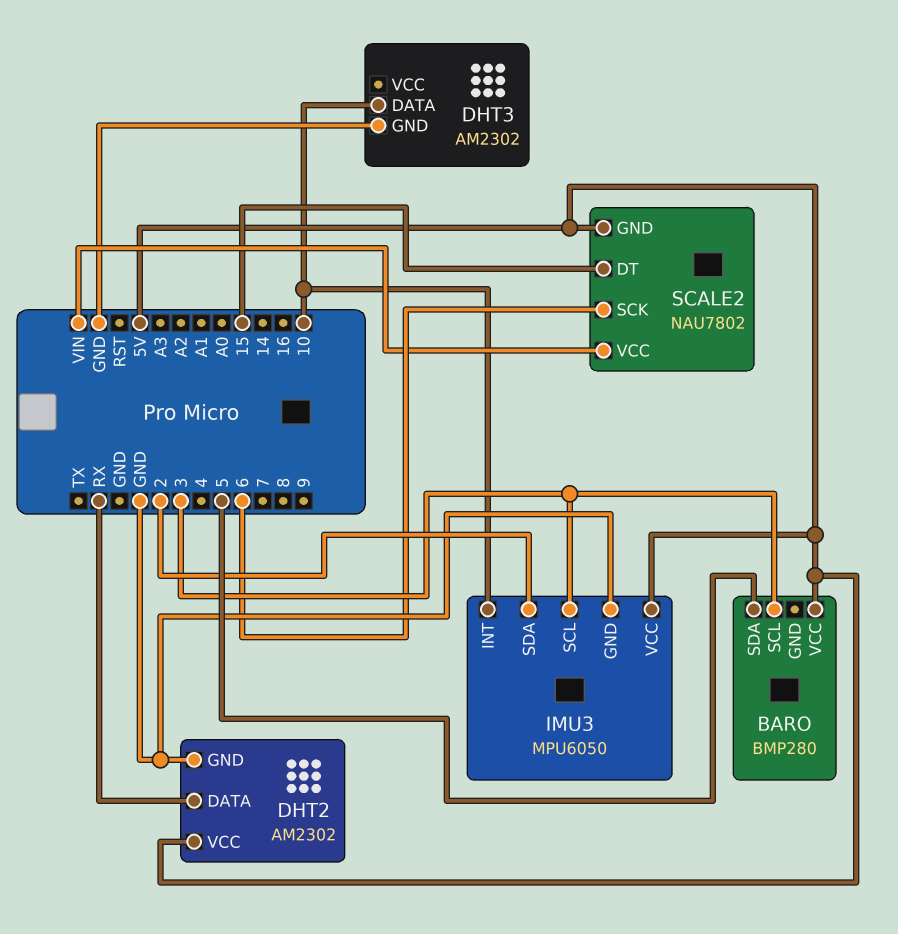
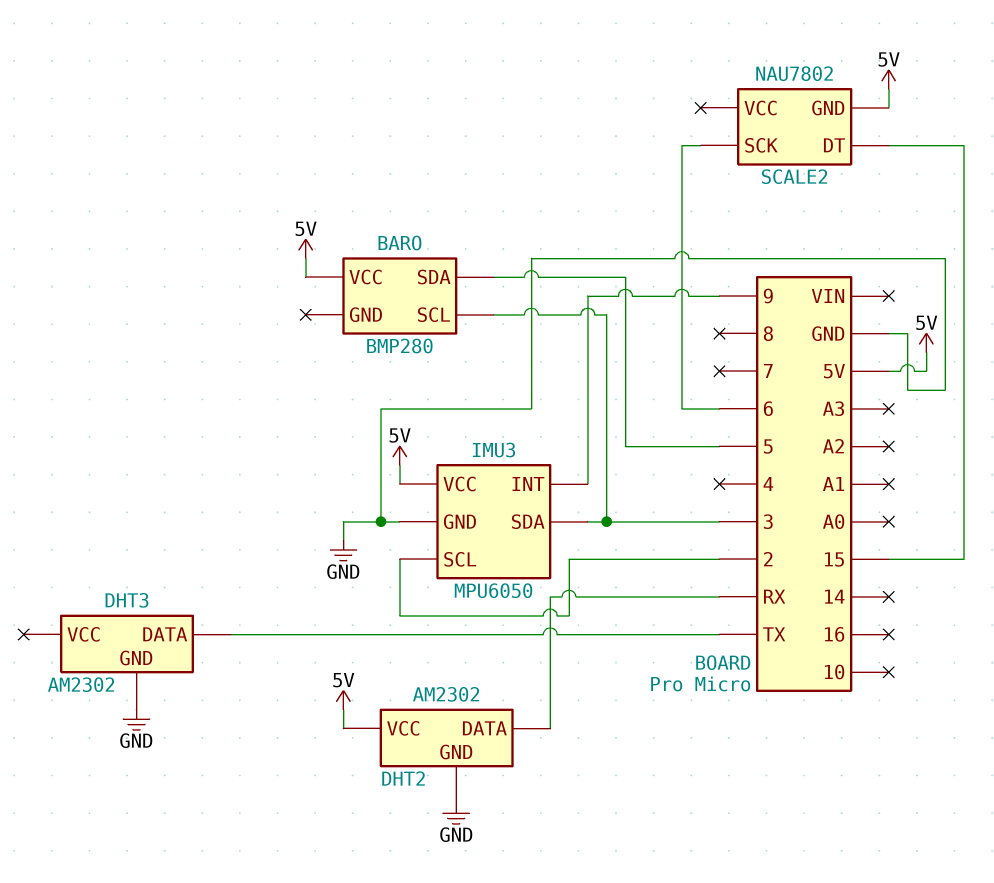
DHT3 pin DATA: 10 -> TX
IMU3 pin INT: 10 -> 9
IMU3 pin SCL: 3 -> 2
IMU3 pin SDA: 2 -> 3
SCALE2 pin VCC: VIN -> none

